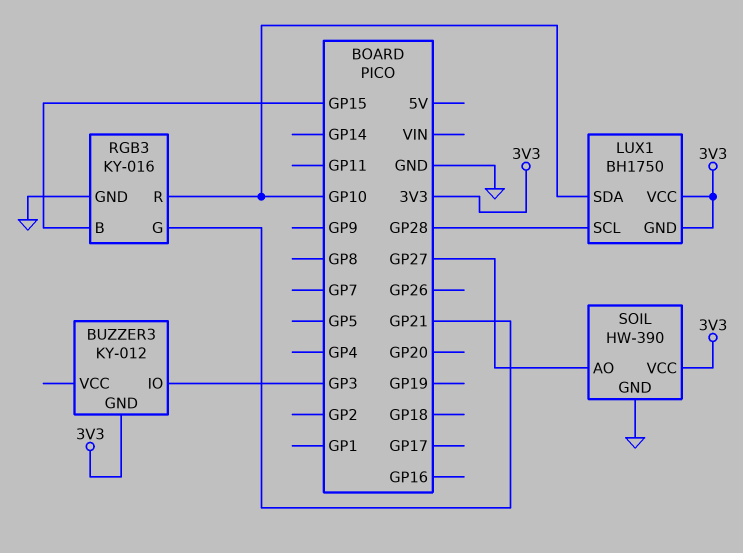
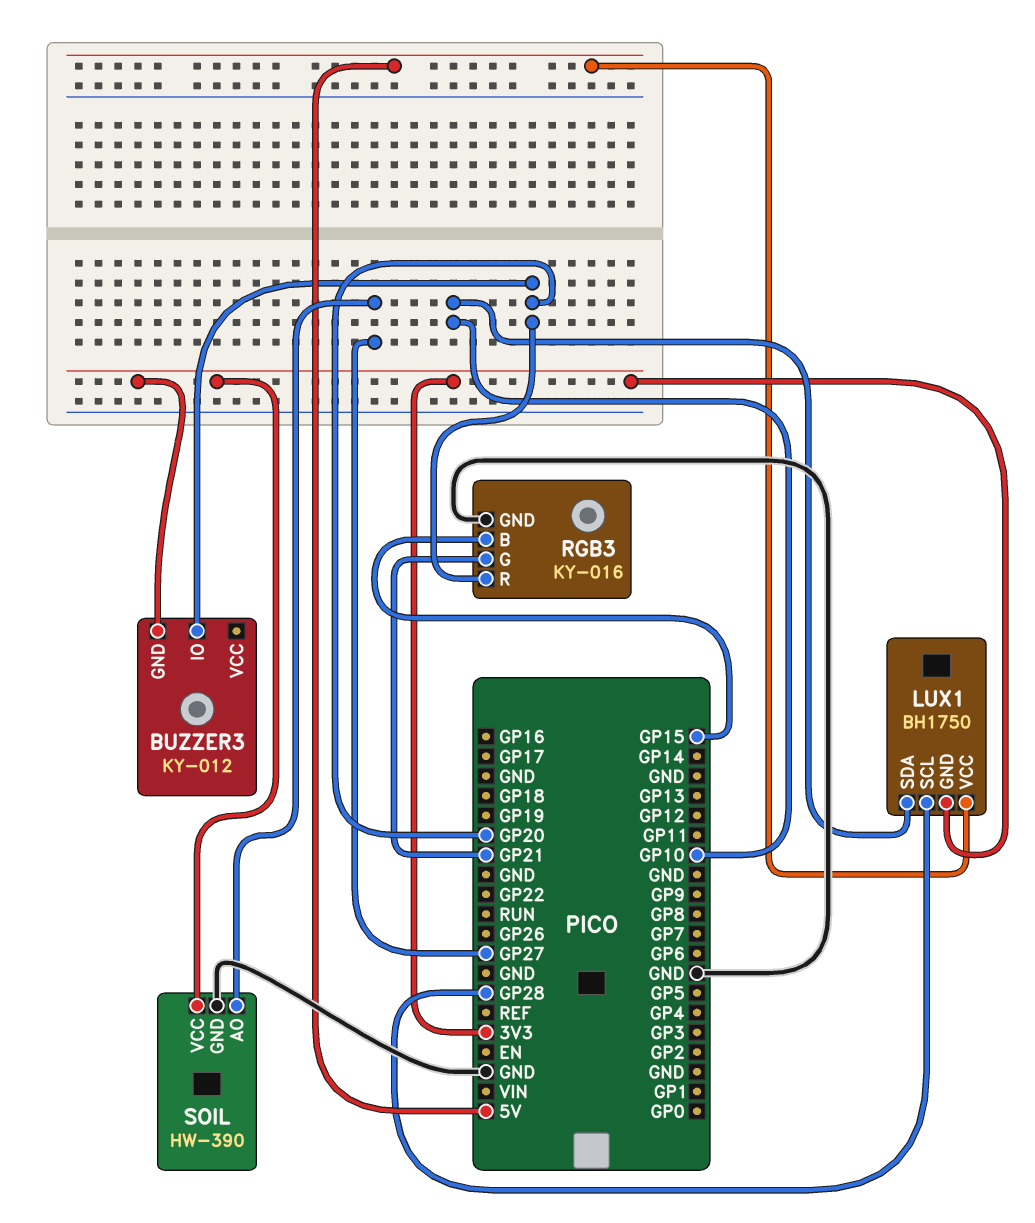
BUZZER3 pin IO: GP3 -> GP20
LUX1 pin VCC: 3V3 -> 5V
RGB3 pin R: GP10 -> GP20

